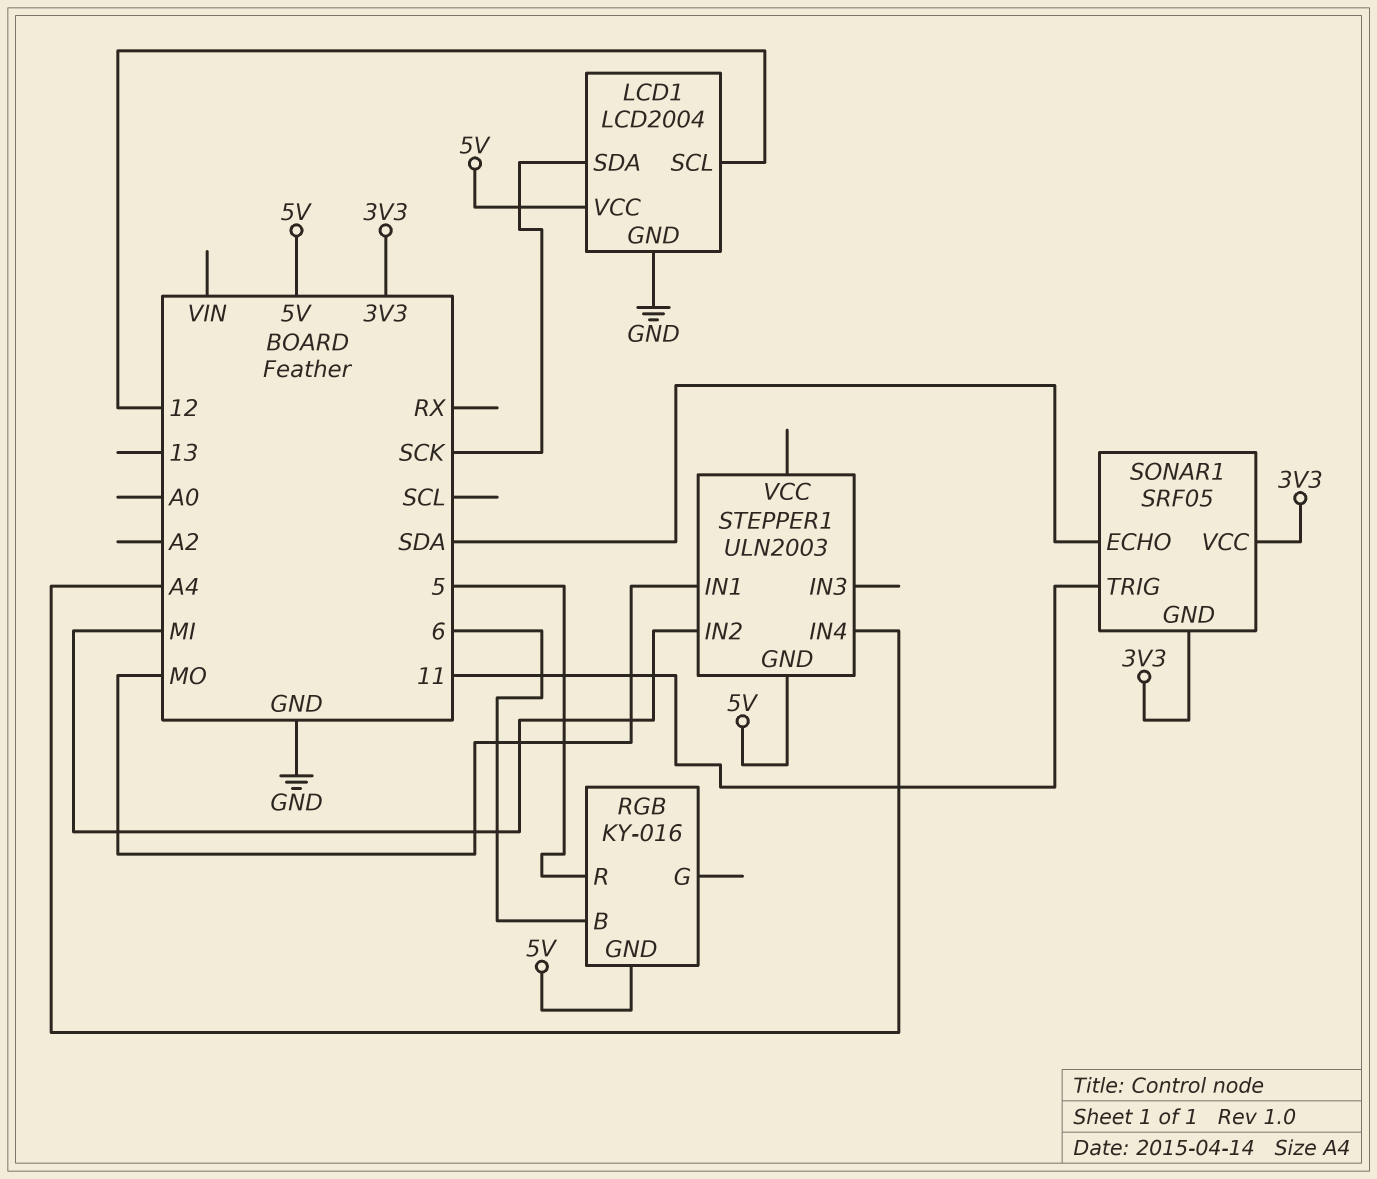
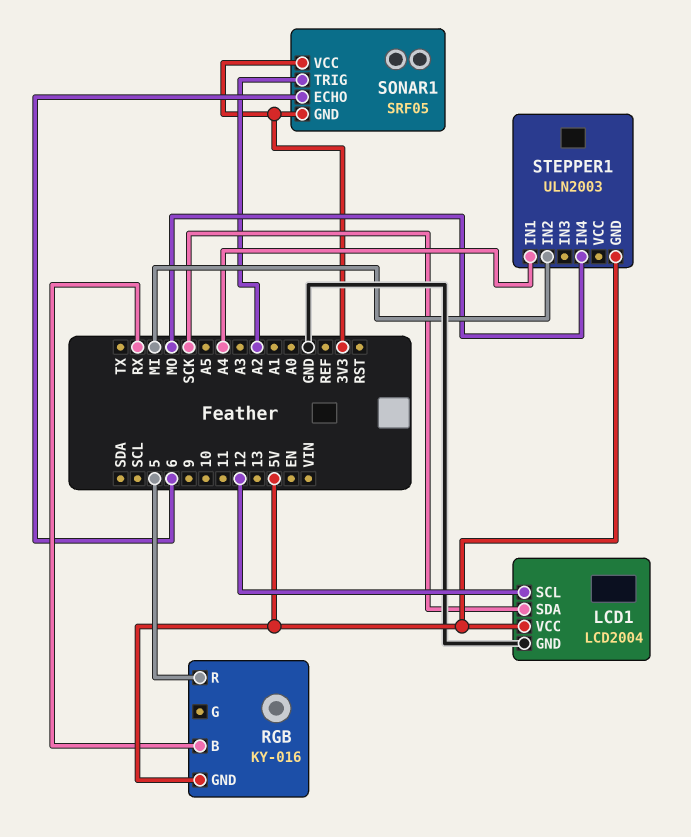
RGB pin B: 6 -> RX
SONAR1 pin ECHO: SDA -> 6
SONAR1 pin TRIG: 11 -> A2
STEPPER1 pin IN1: MO -> A4
STEPPER1 pin IN4: A4 -> MO

